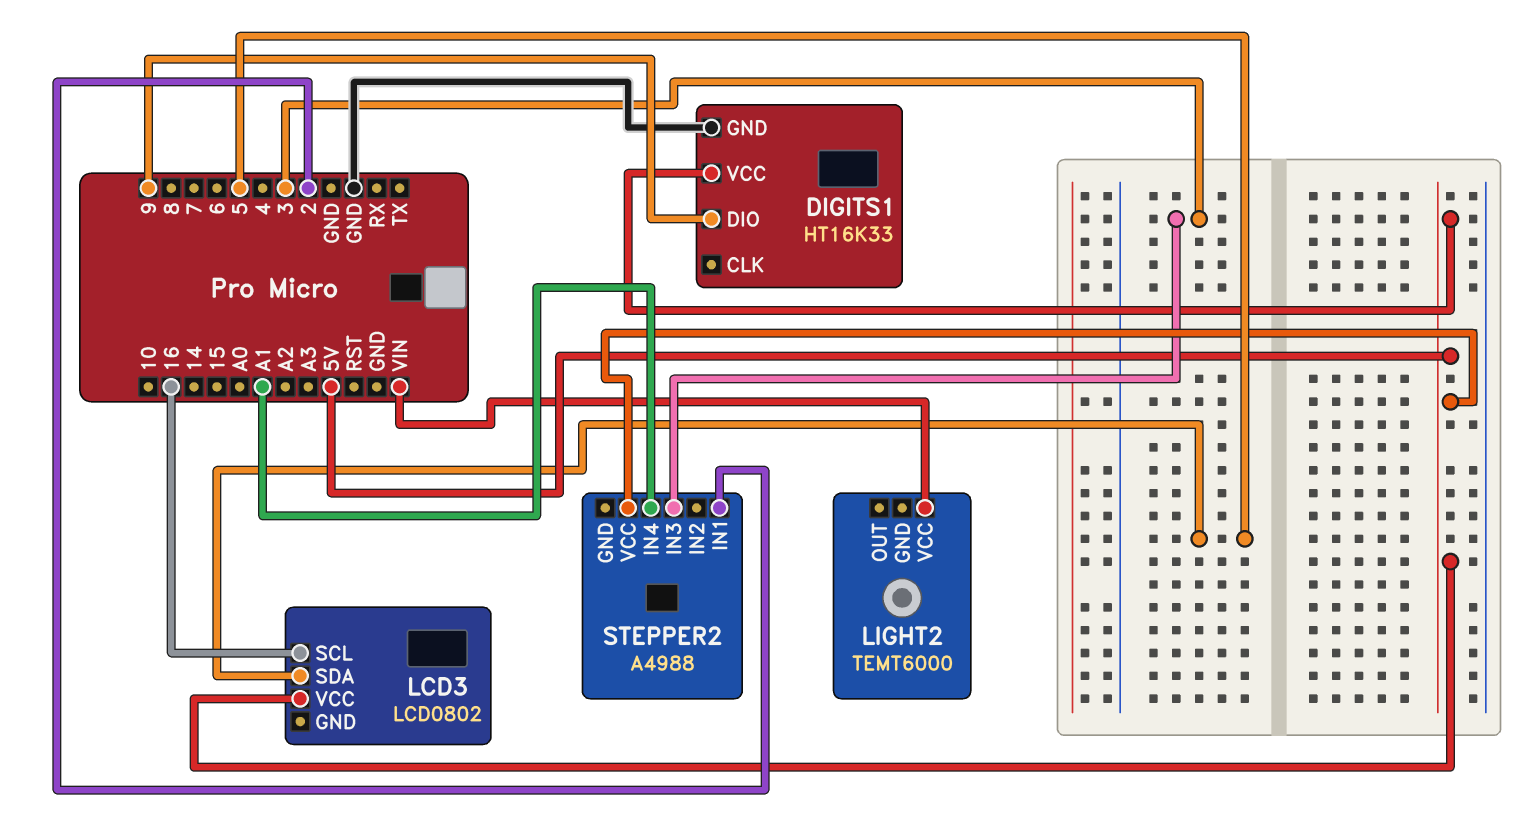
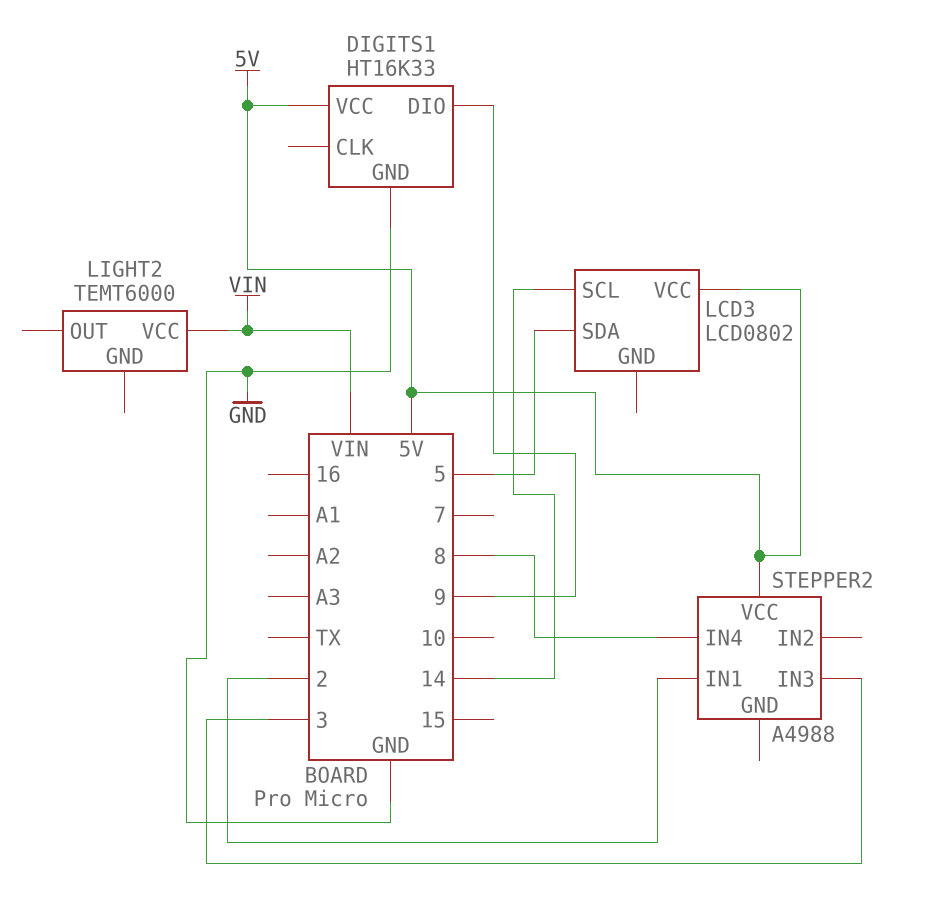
LCD3 pin SCL: 16 -> 14
STEPPER2 pin IN4: A1 -> 8

